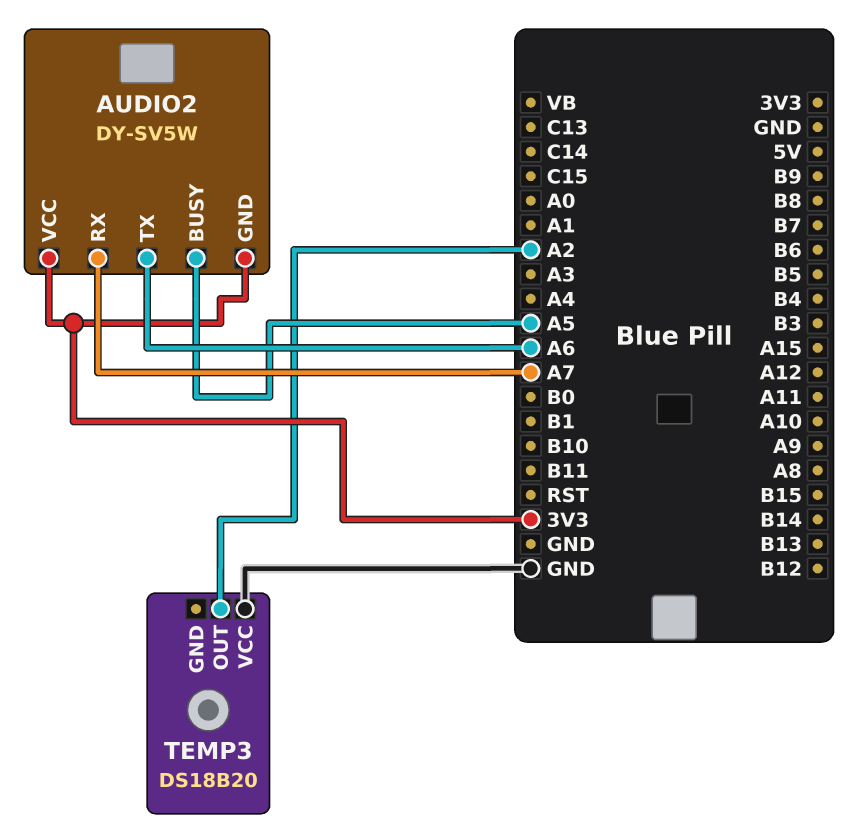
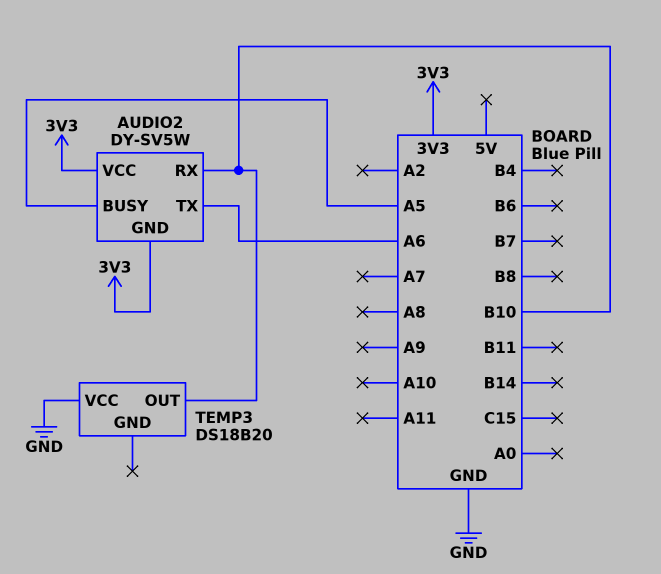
AUDIO2 pin RX: A7 -> B10
TEMP3 pin OUT: A2 -> B10

